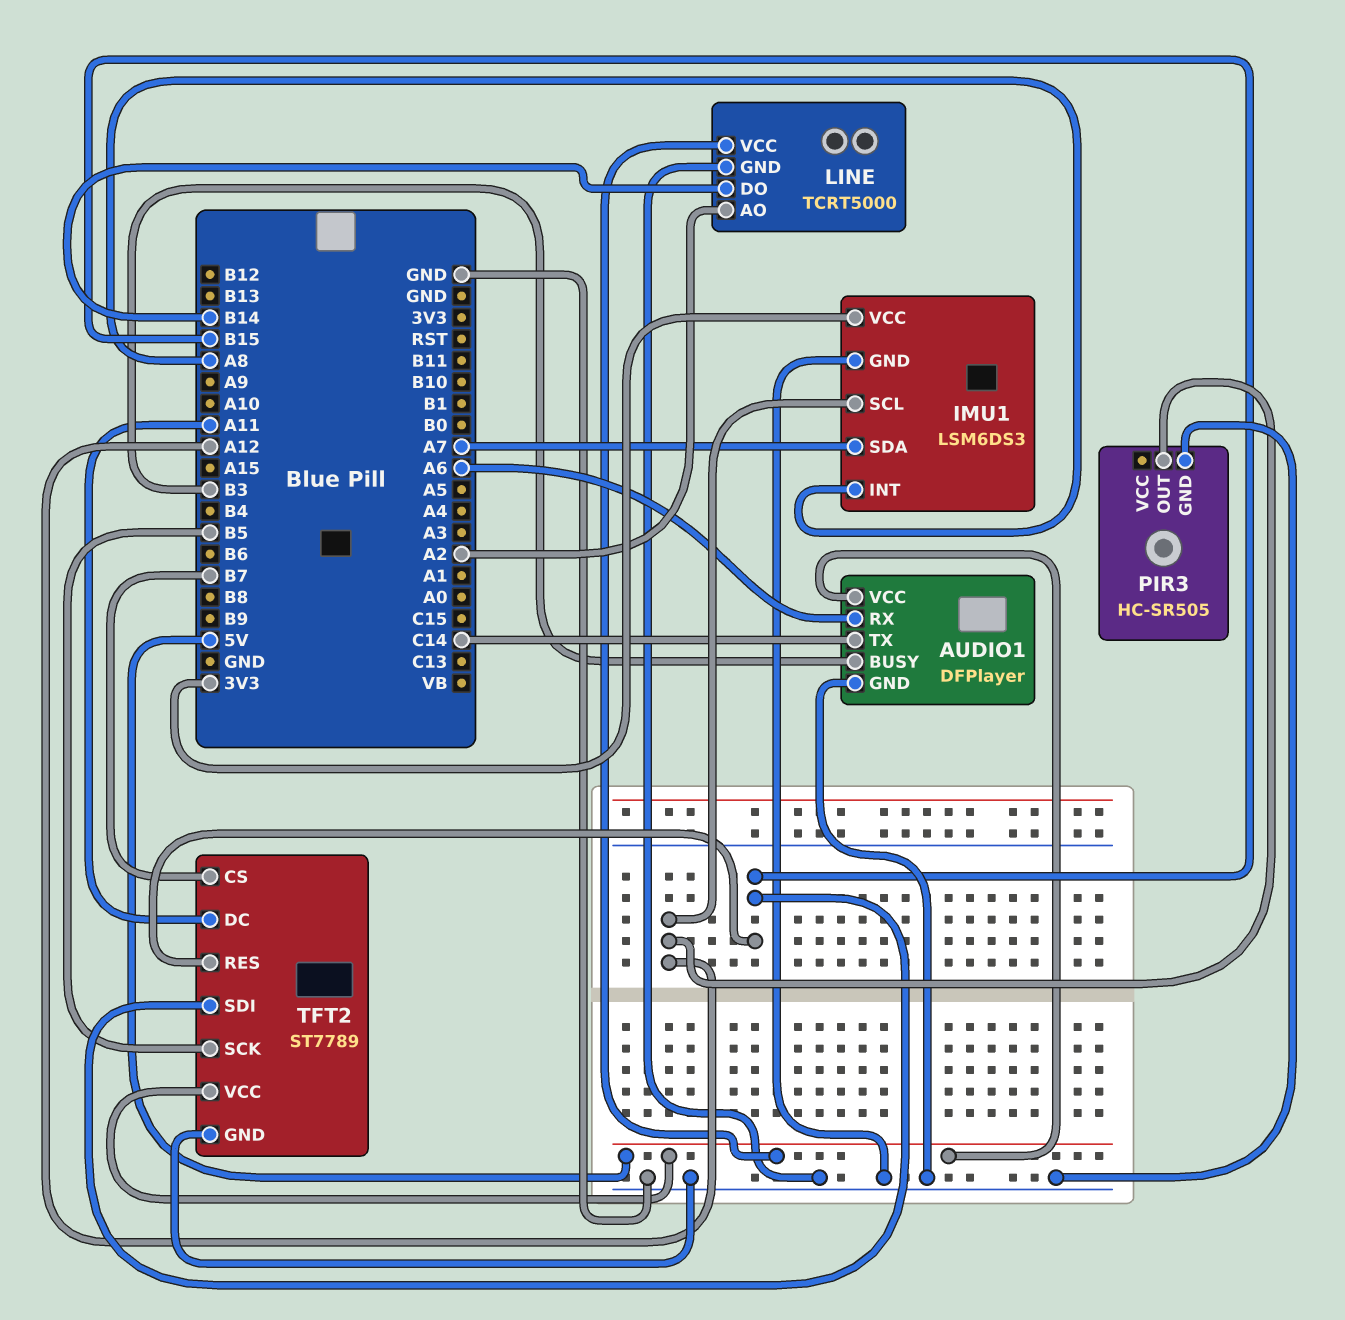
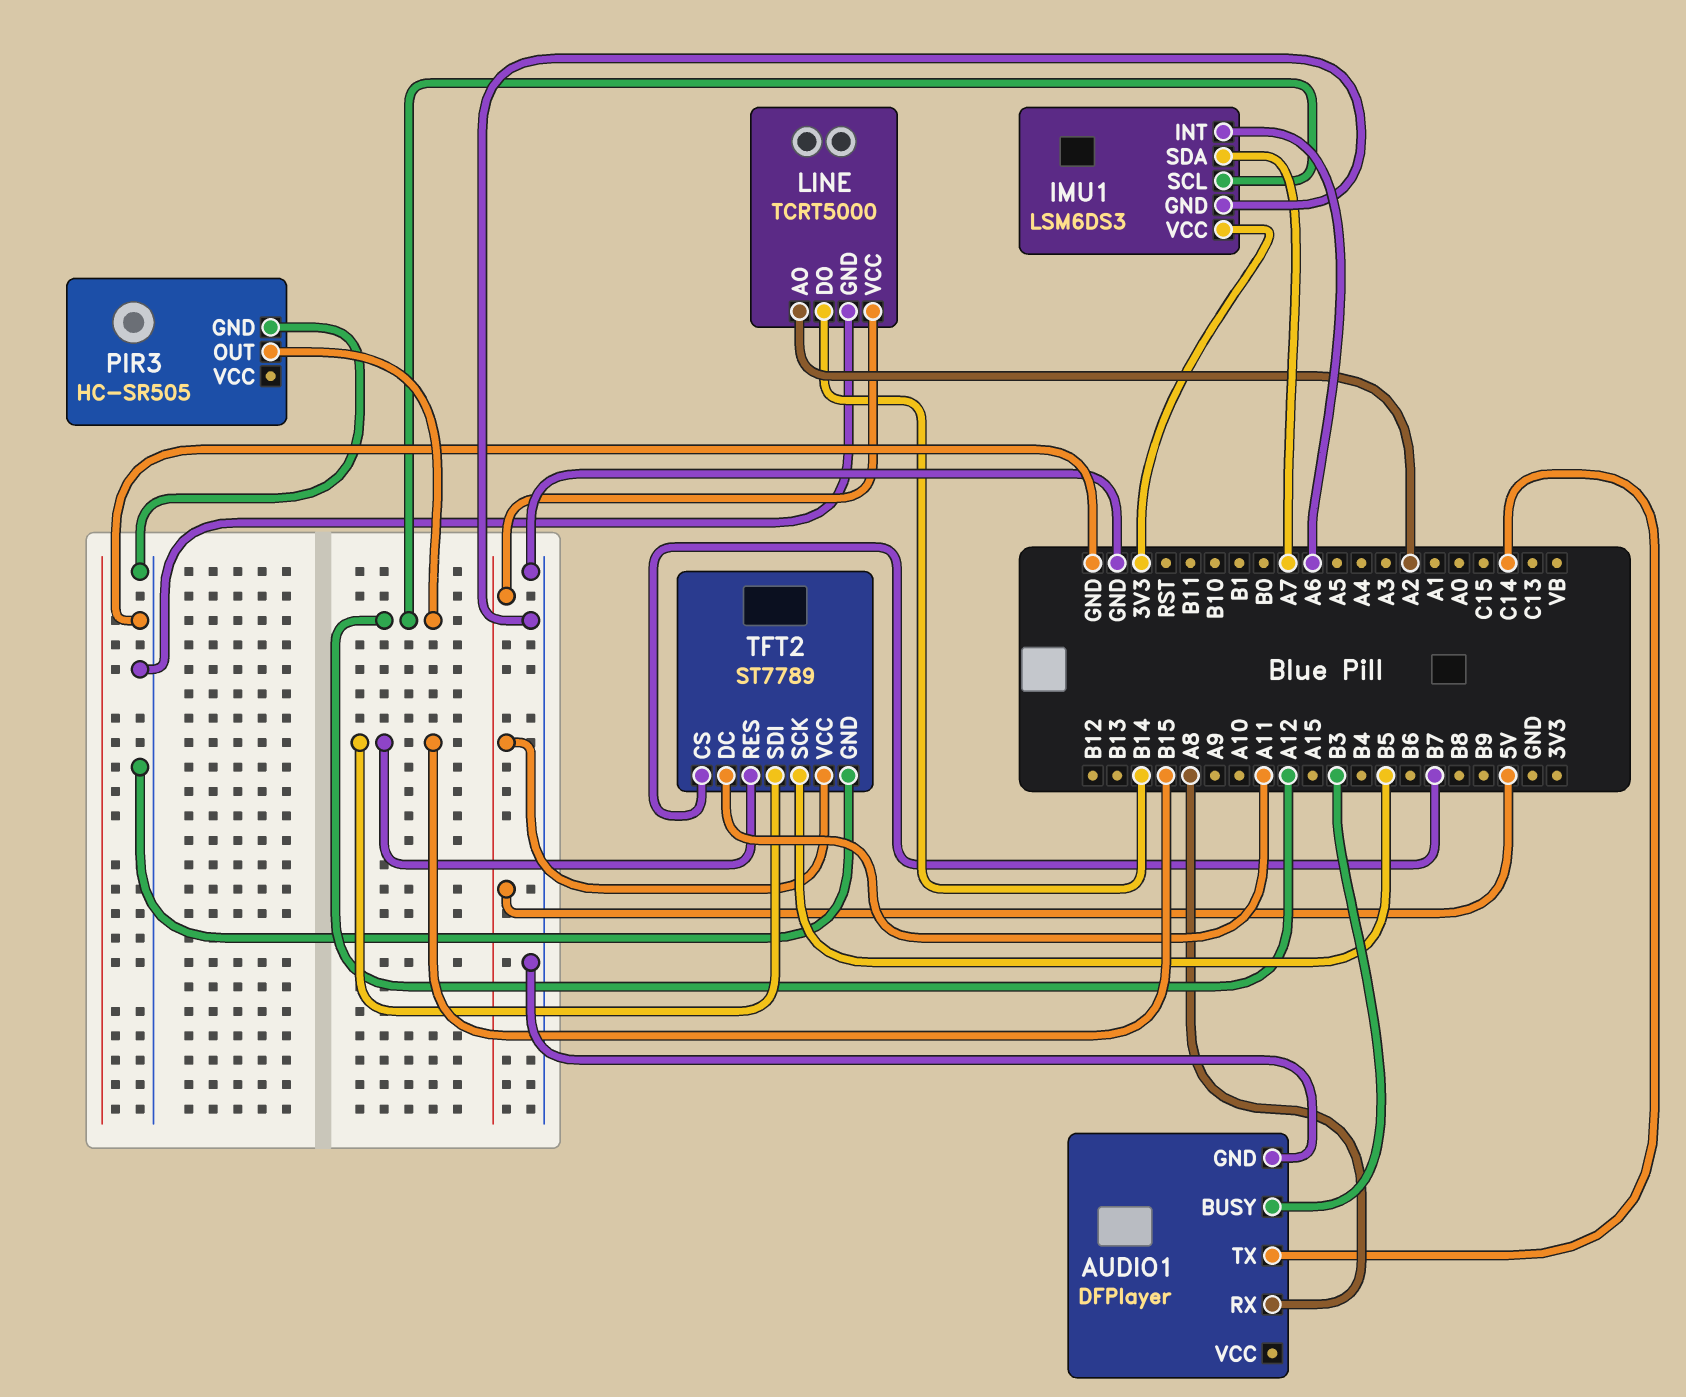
AUDIO1 pin RX: A6 -> A8
AUDIO1 pin VCC: 5V -> none
IMU1 pin INT: A8 -> A6

